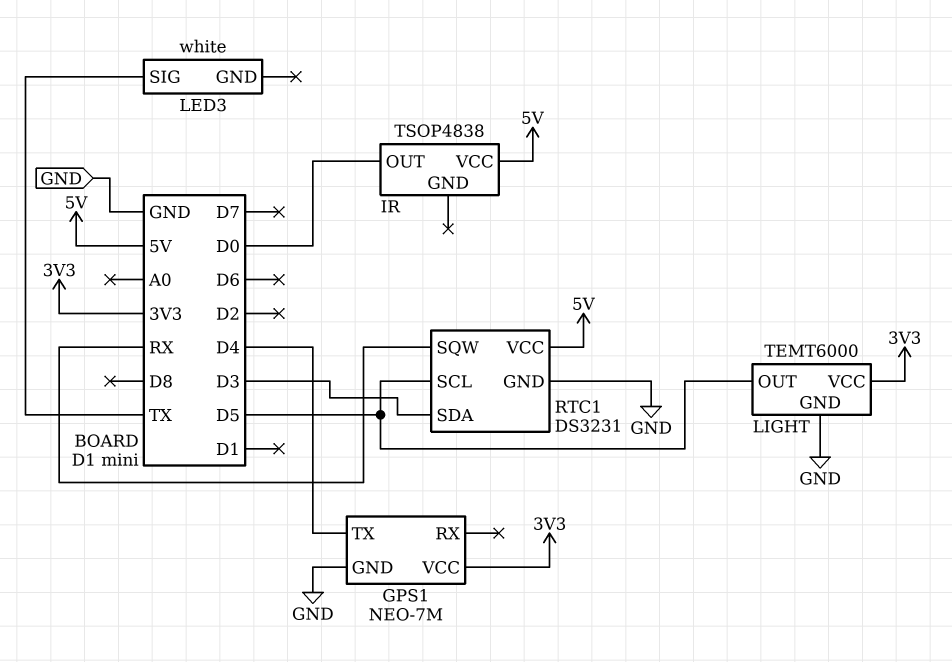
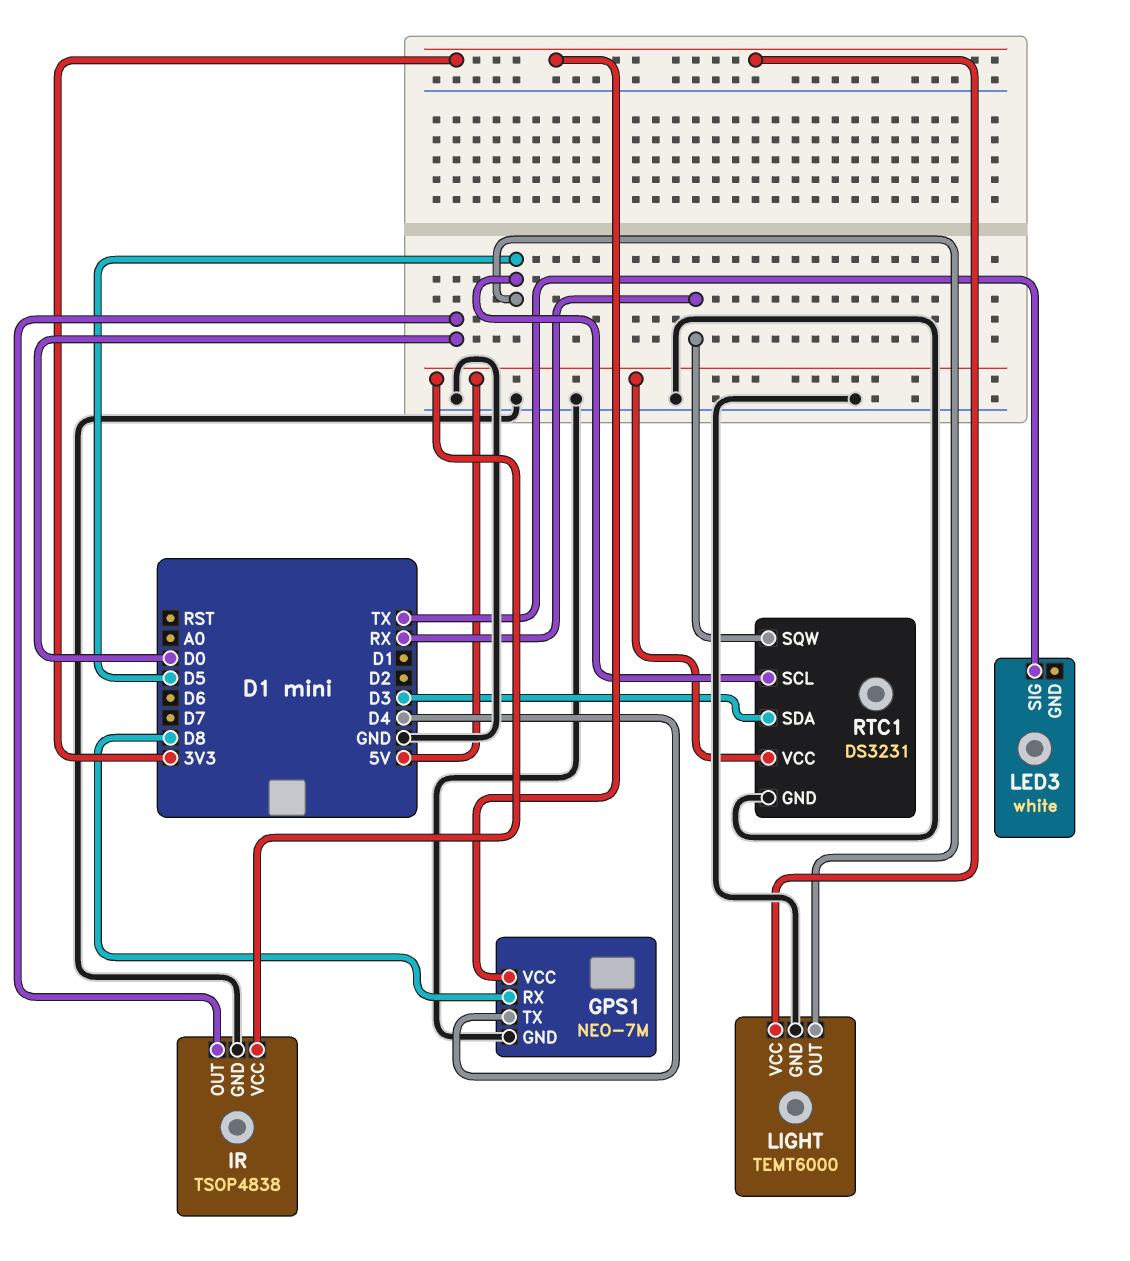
GPS1 pin RX: none -> D8
IR pin GND: none -> GND

